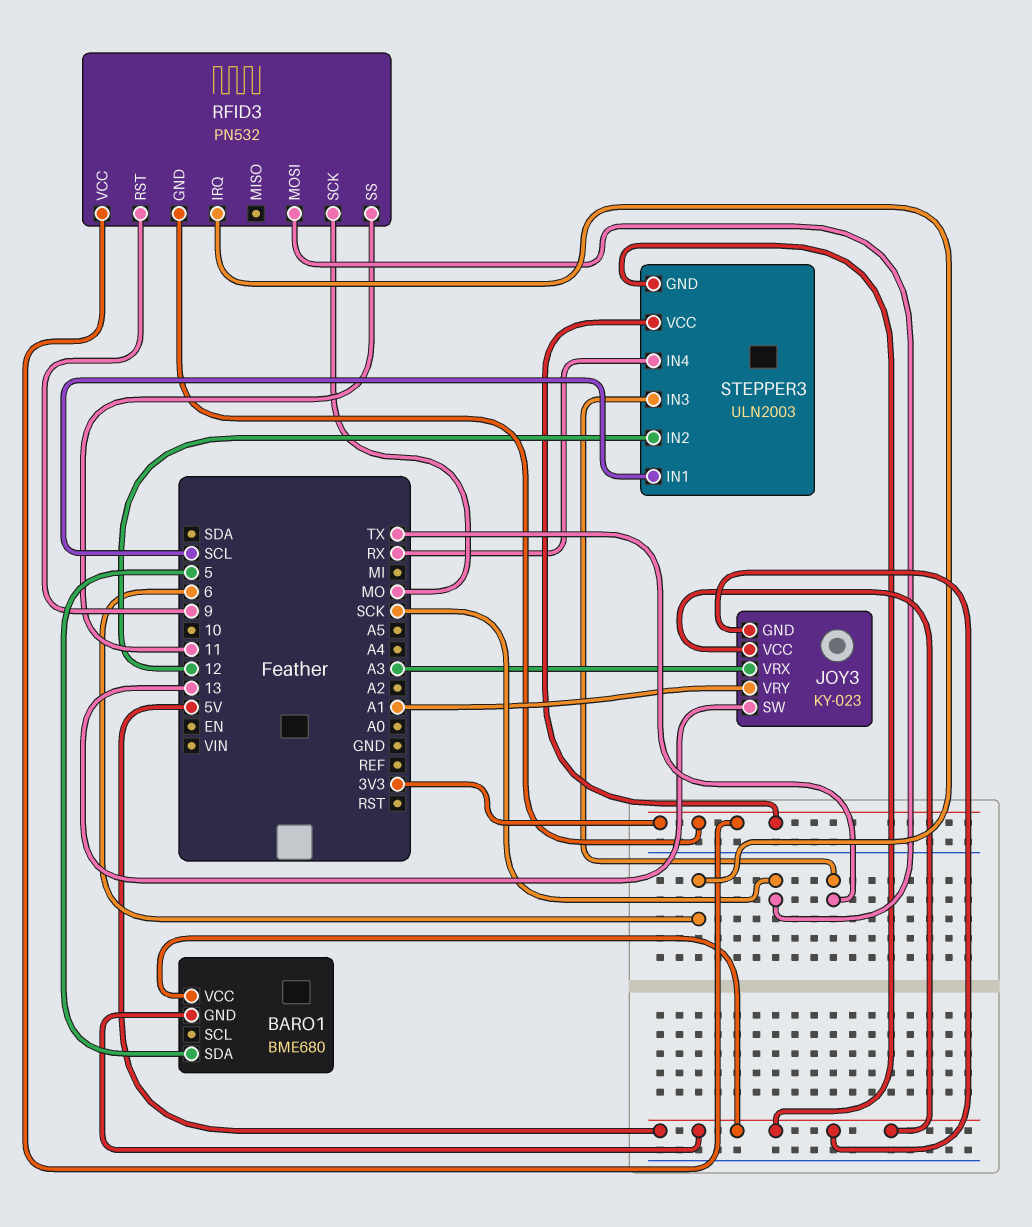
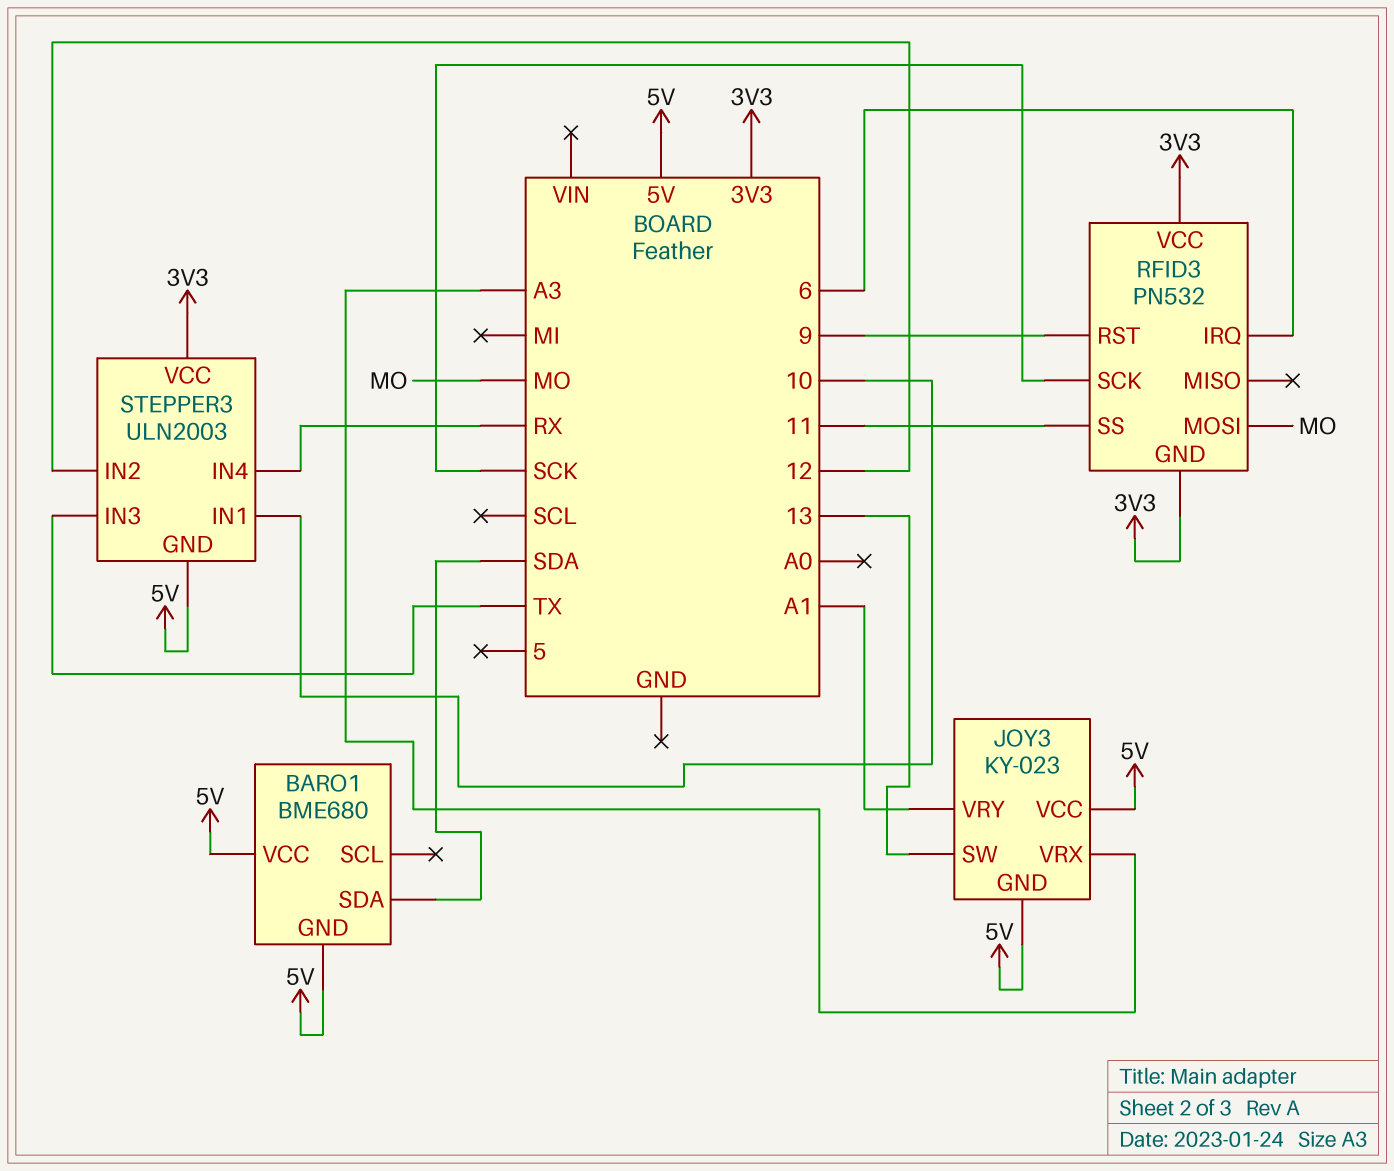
BARO1 pin SDA: 5 -> SDA
RFID3 pin MOSI: SCK -> MO
RFID3 pin SCK: MO -> SCK
STEPPER3 pin IN1: SCL -> 10

